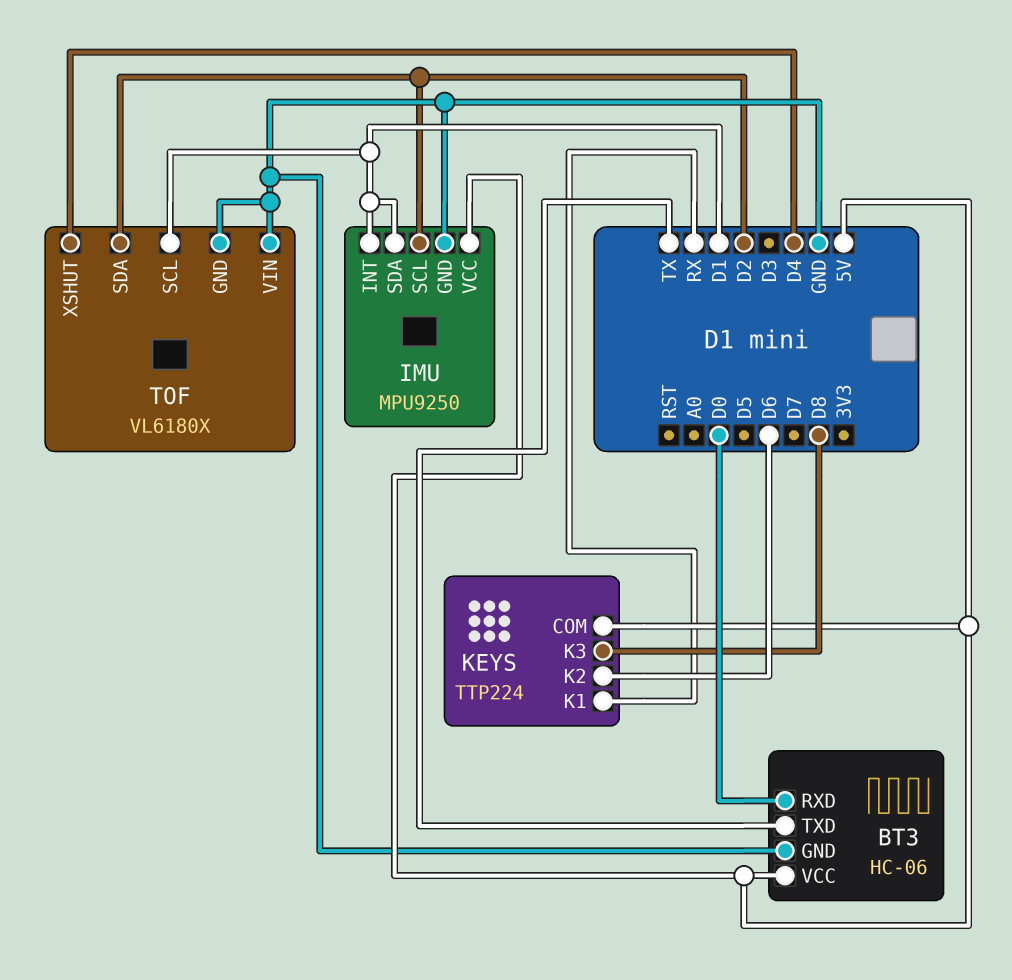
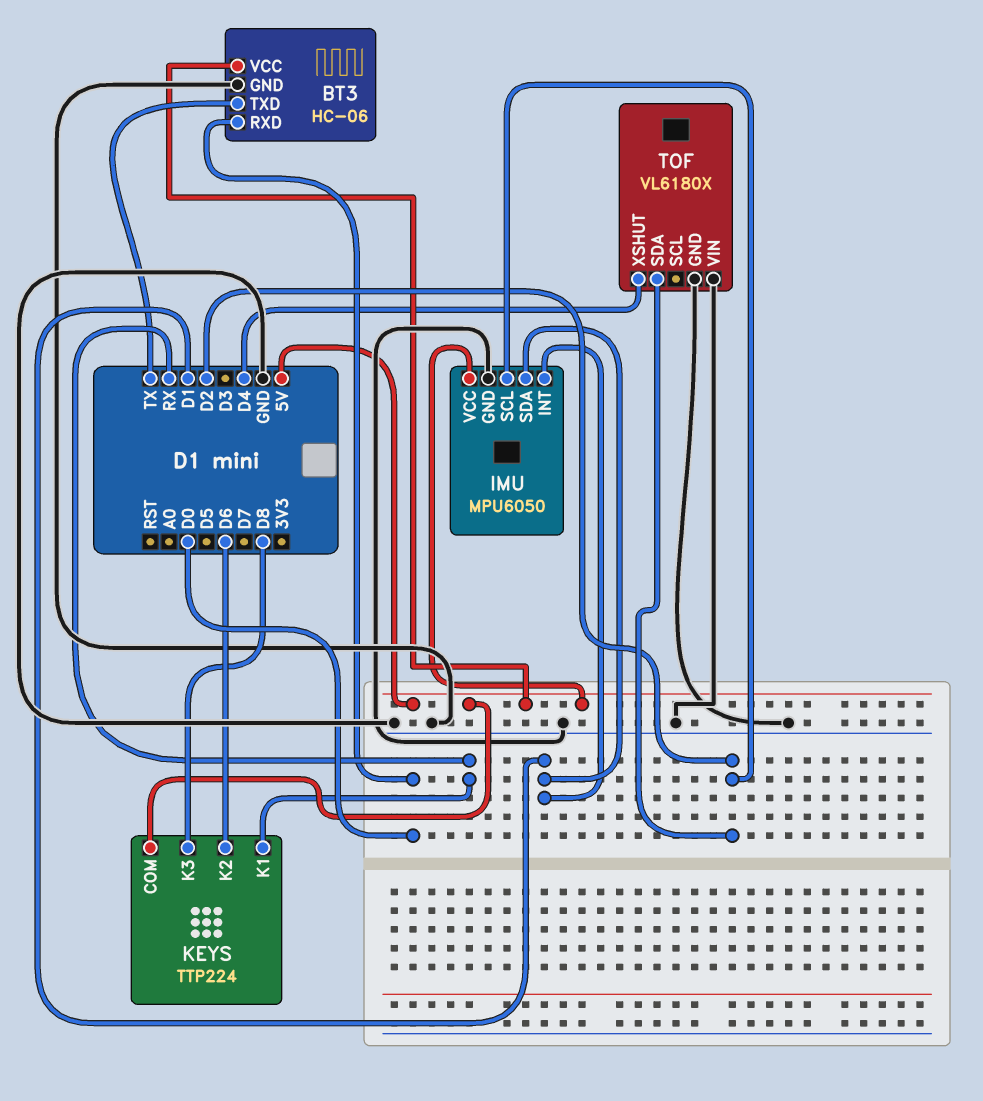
IMU: MPU9250 -> MPU6050
TOF pin SCL: D1 -> none

